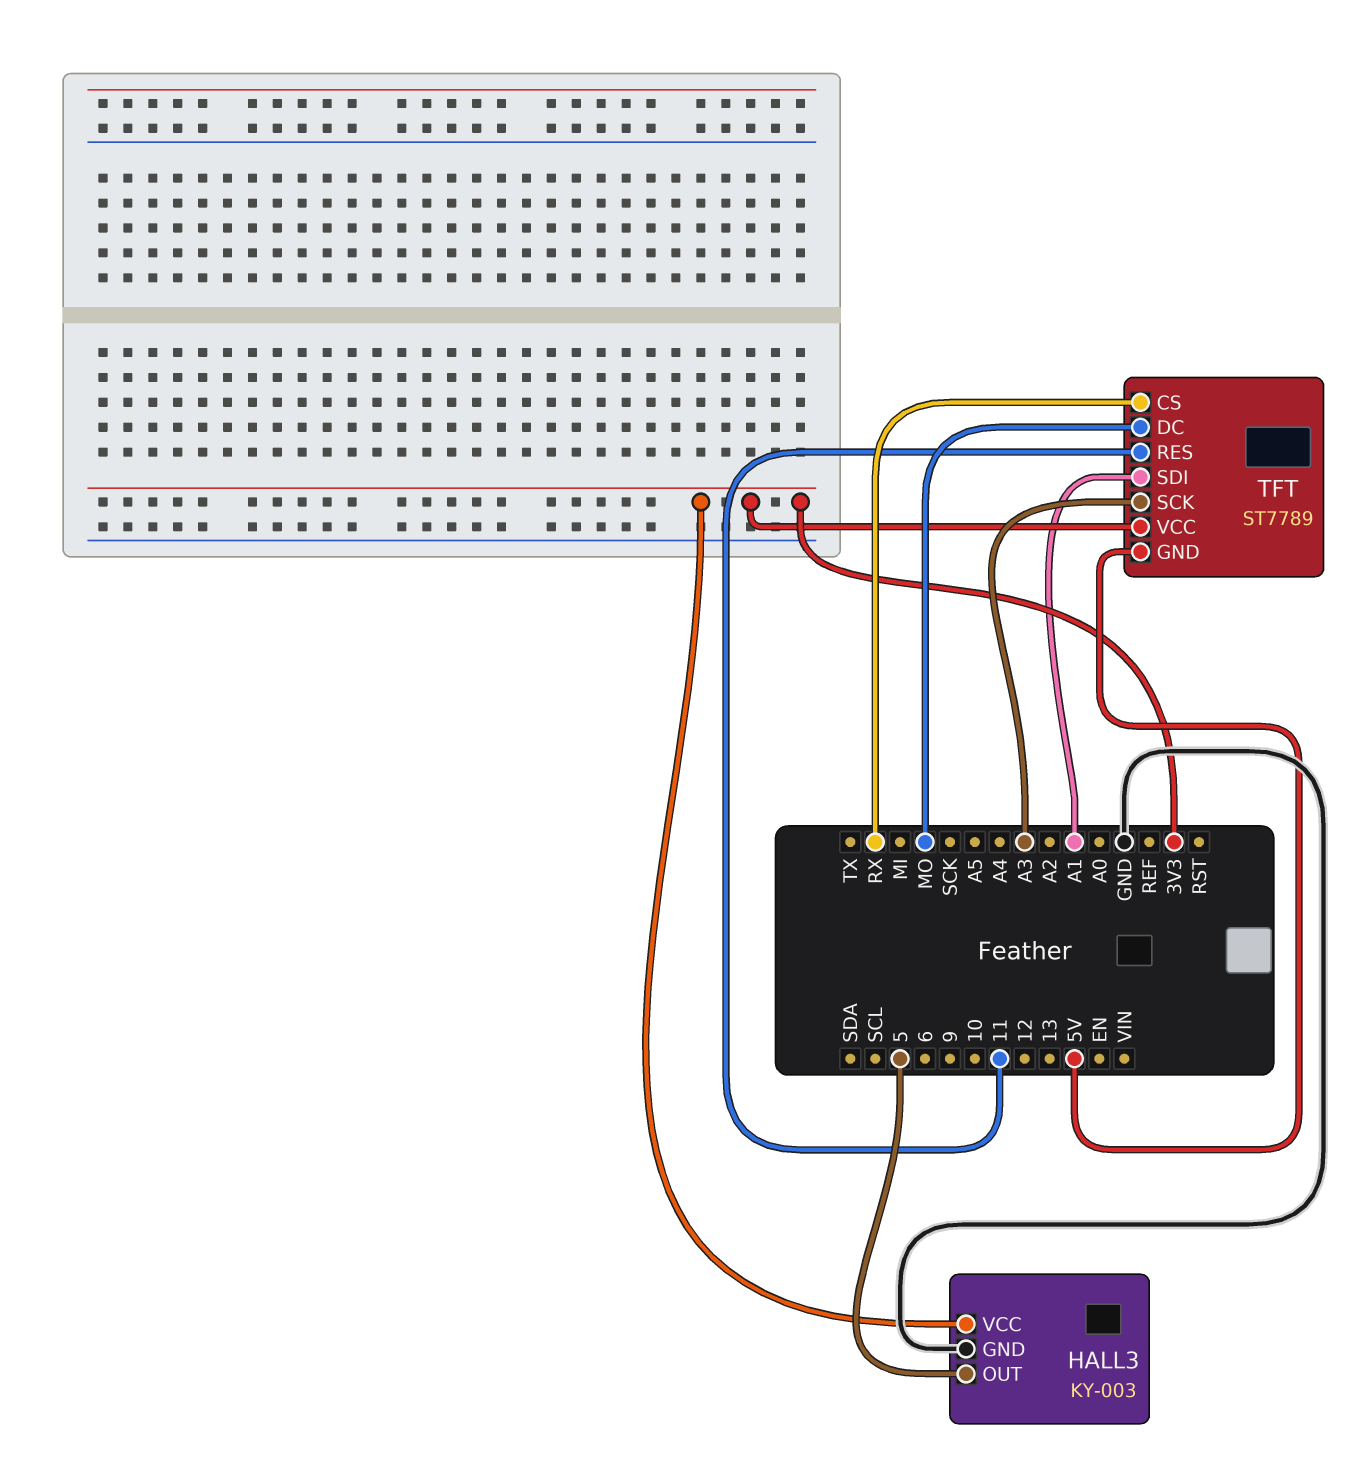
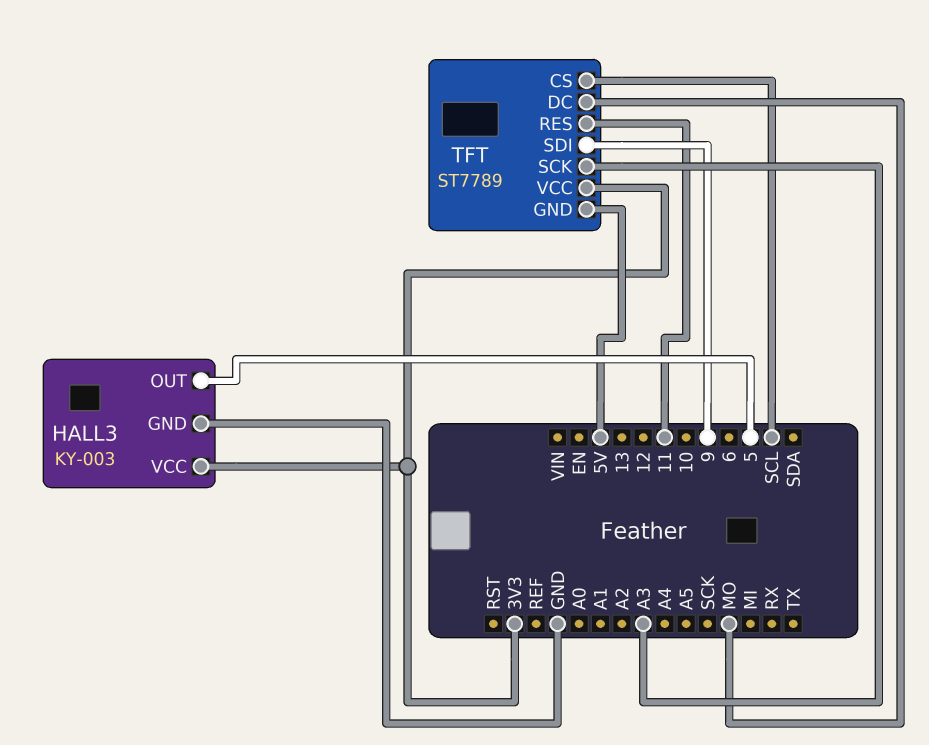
TFT pin CS: RX -> SCL
TFT pin SDI: A1 -> 9

